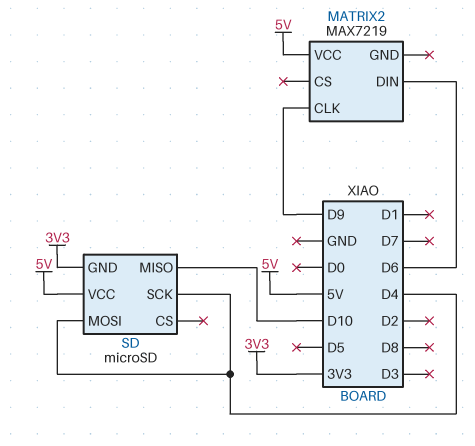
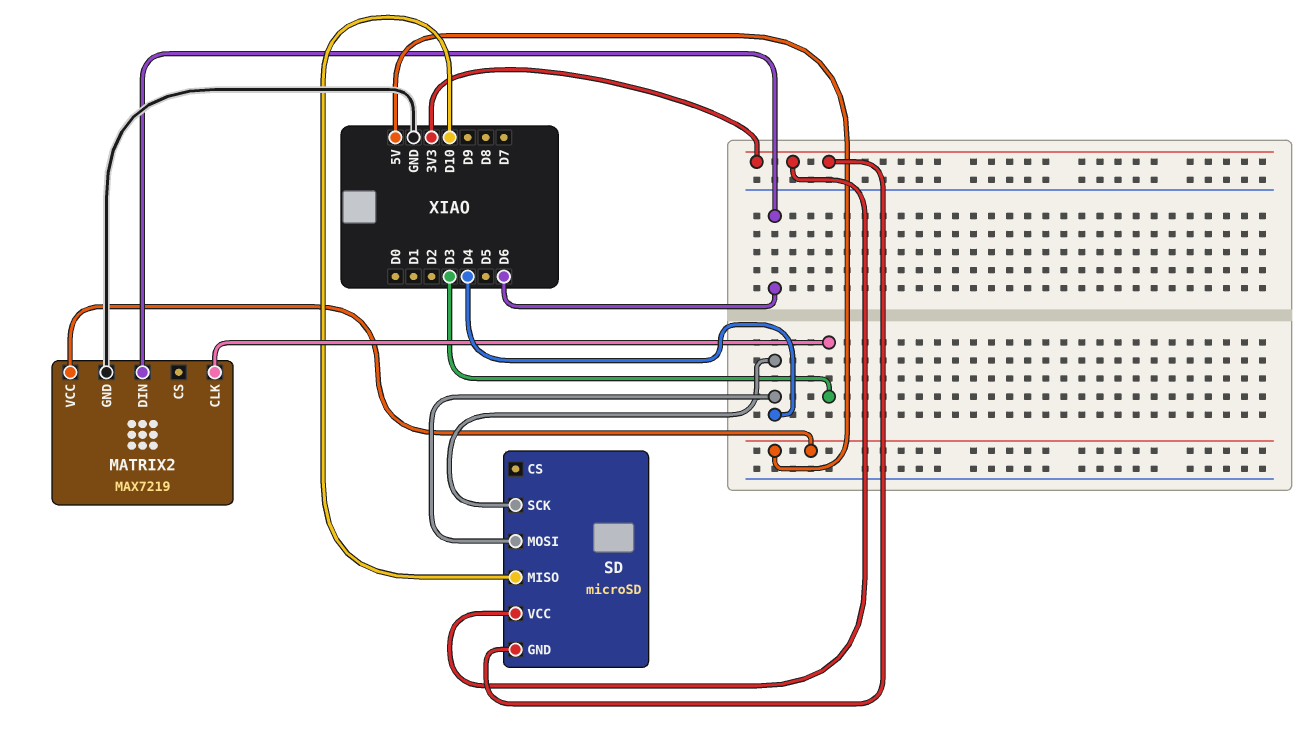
MATRIX2 pin CLK: D9 -> D3
MATRIX2 pin GND: none -> GND
SD pin VCC: 5V -> 3V3

